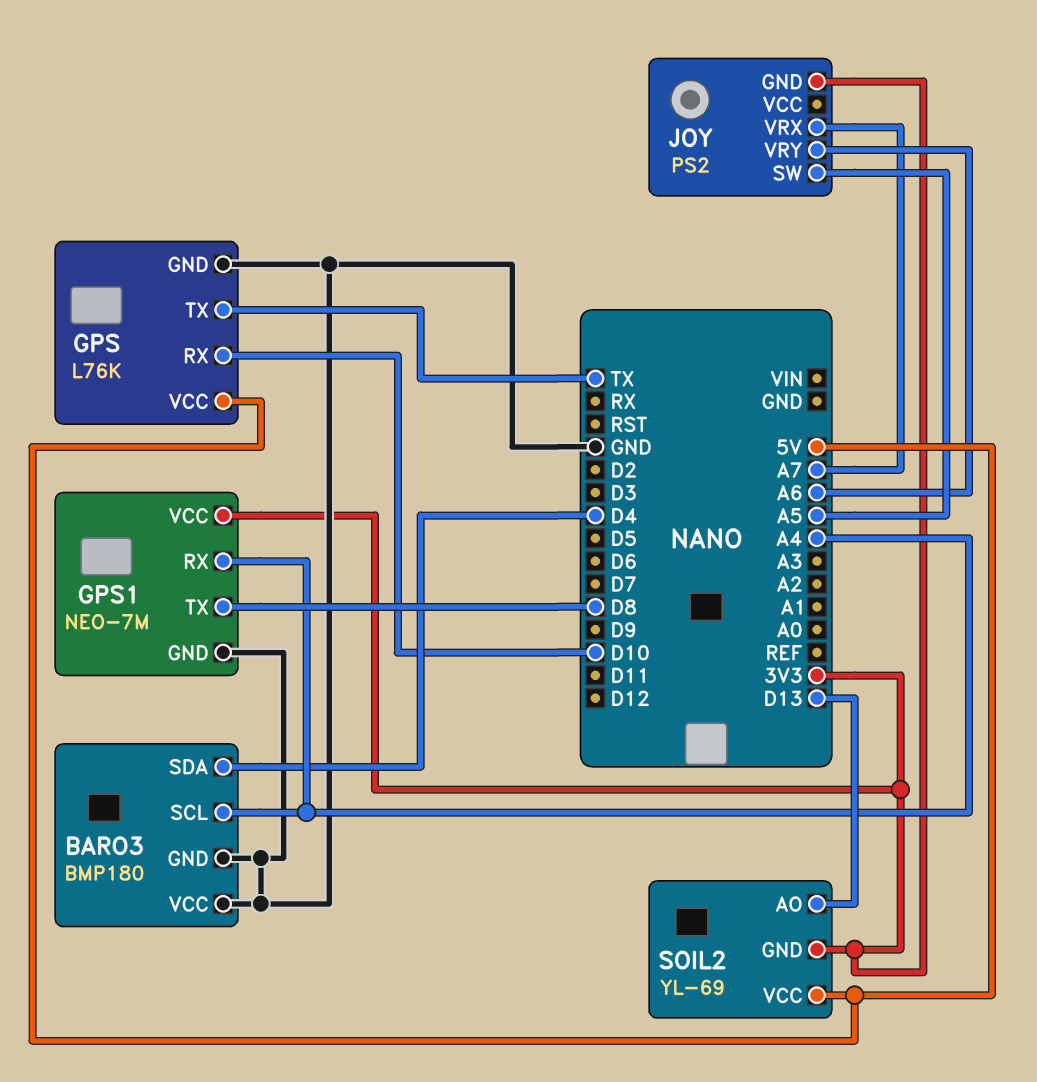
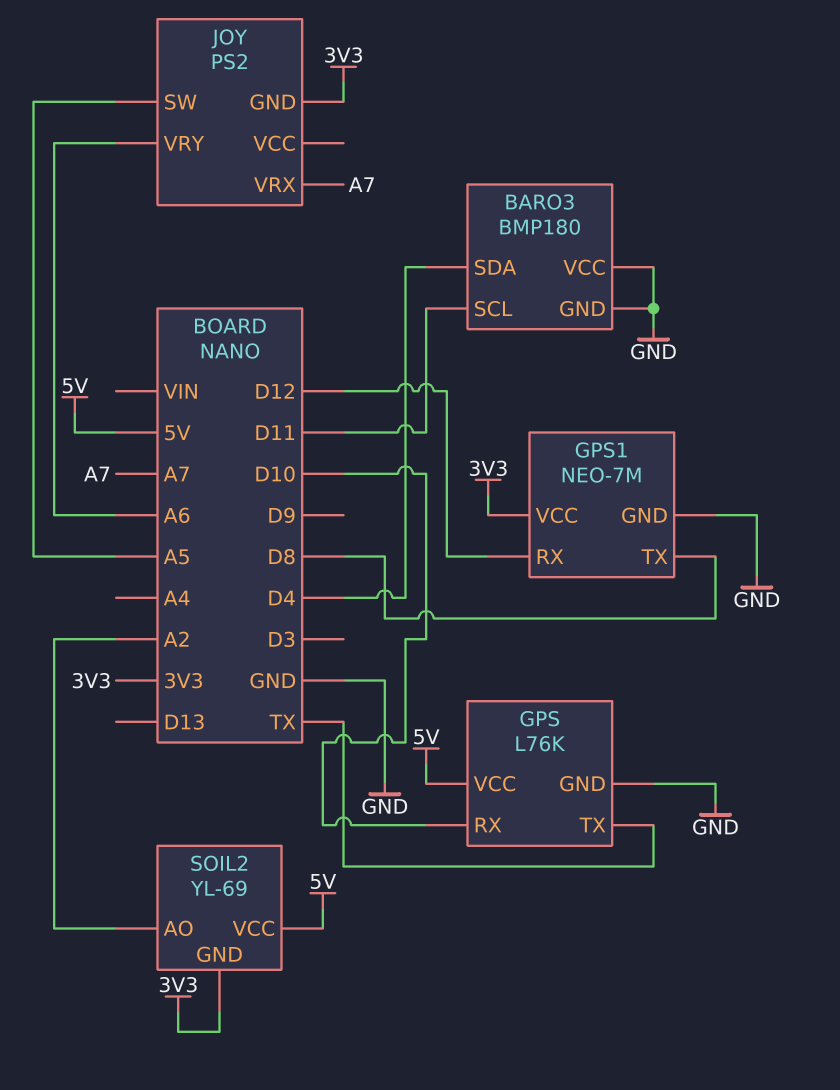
BARO3 pin SCL: A4 -> D11
GPS1 pin RX: A4 -> D12
SOIL2 pin AO: D13 -> A2

